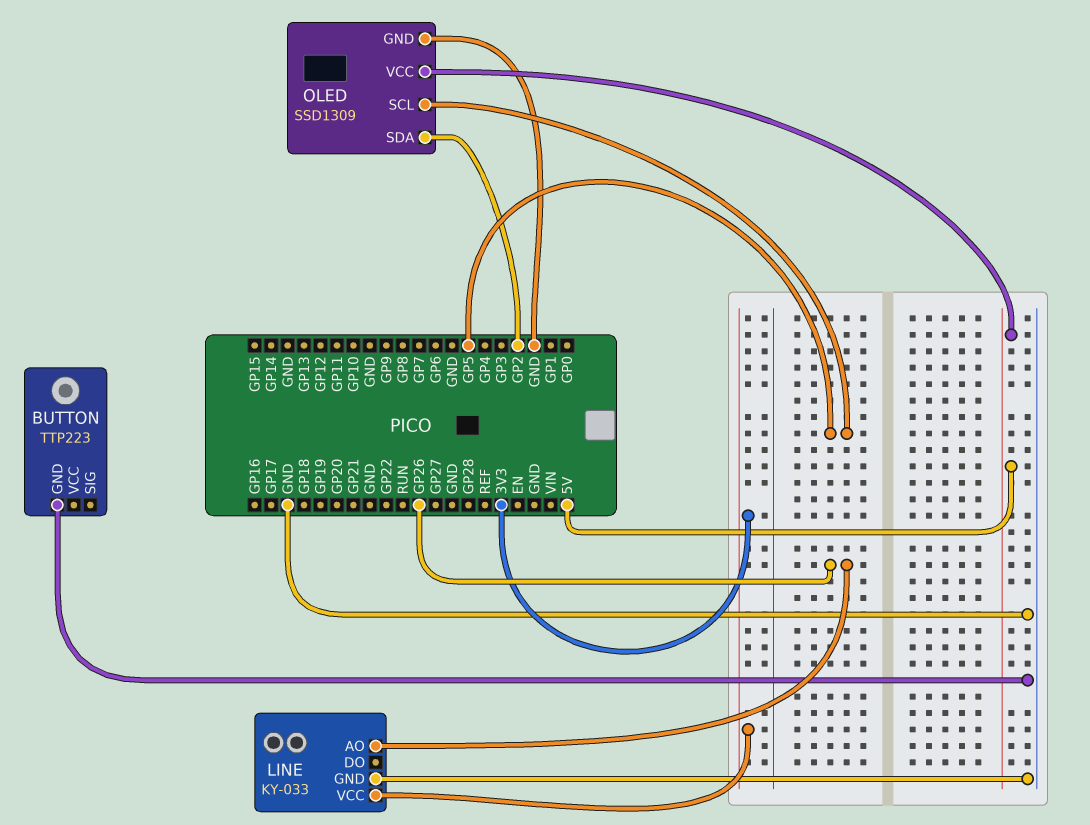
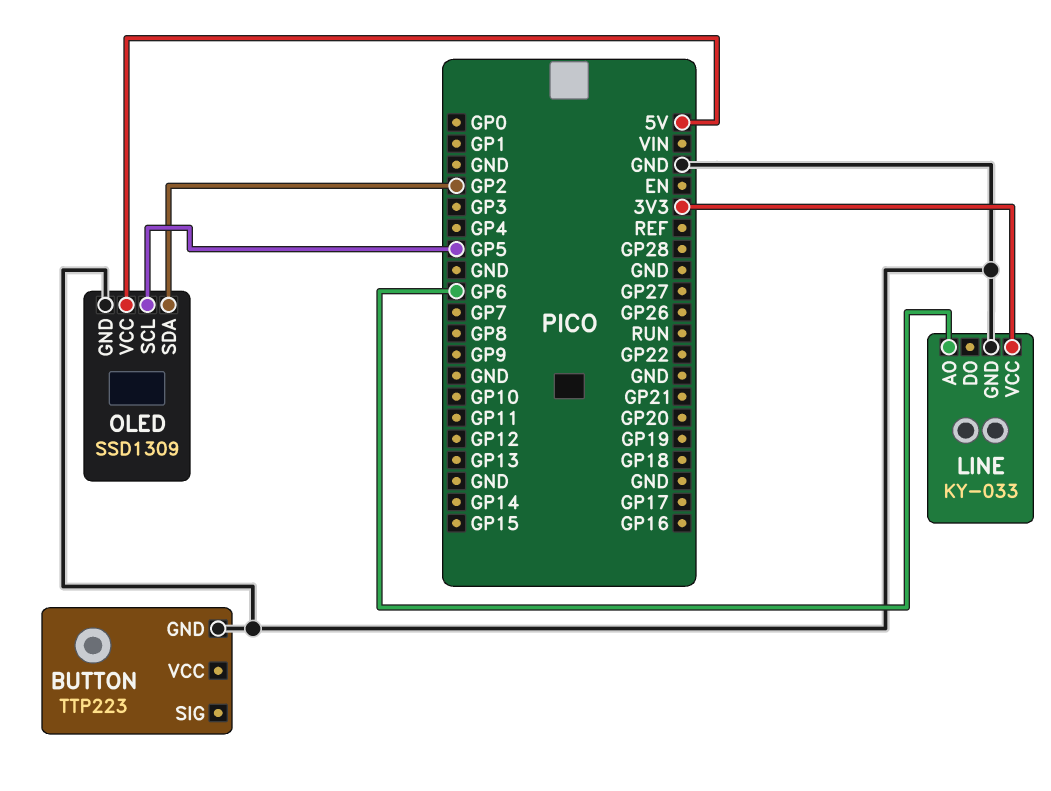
LINE pin AO: GP26 -> GP6

